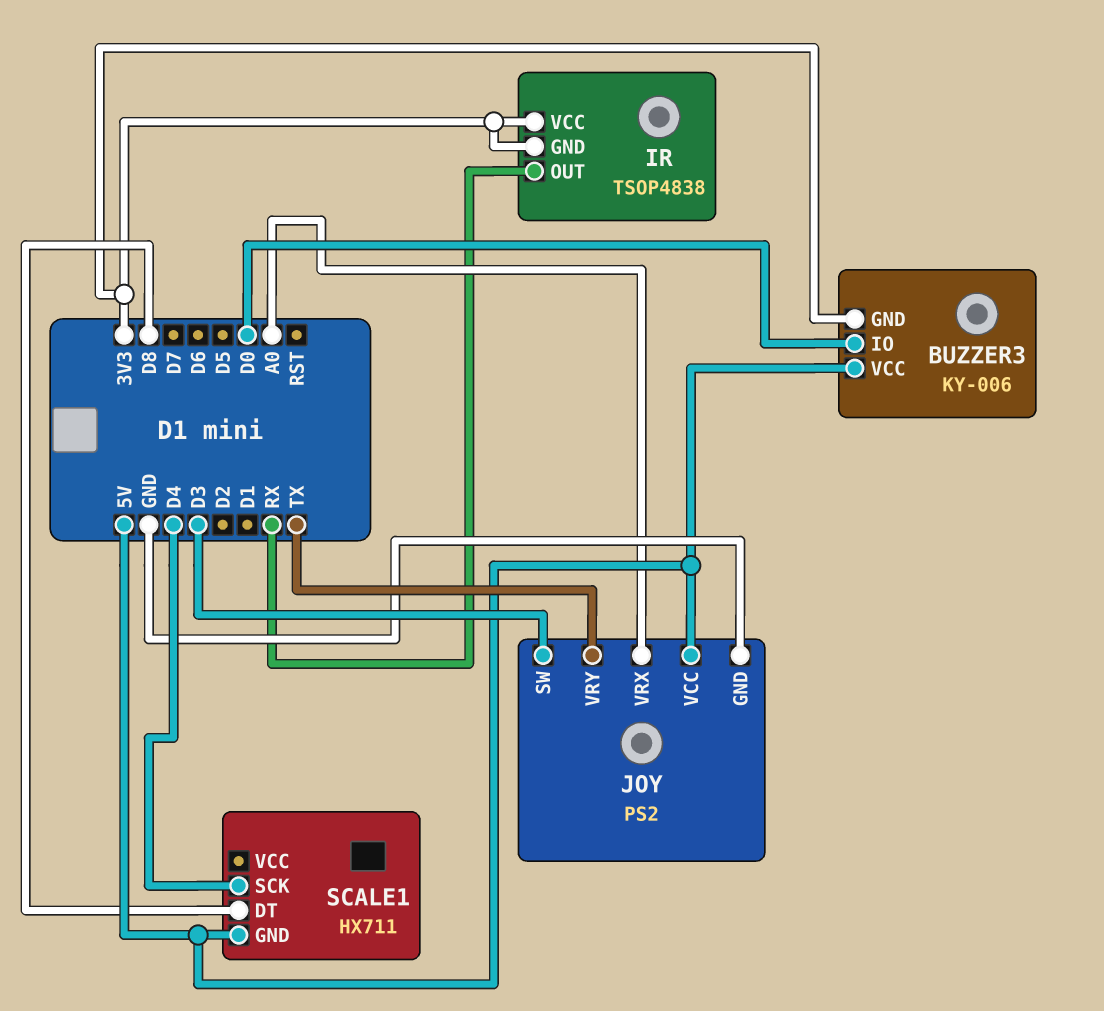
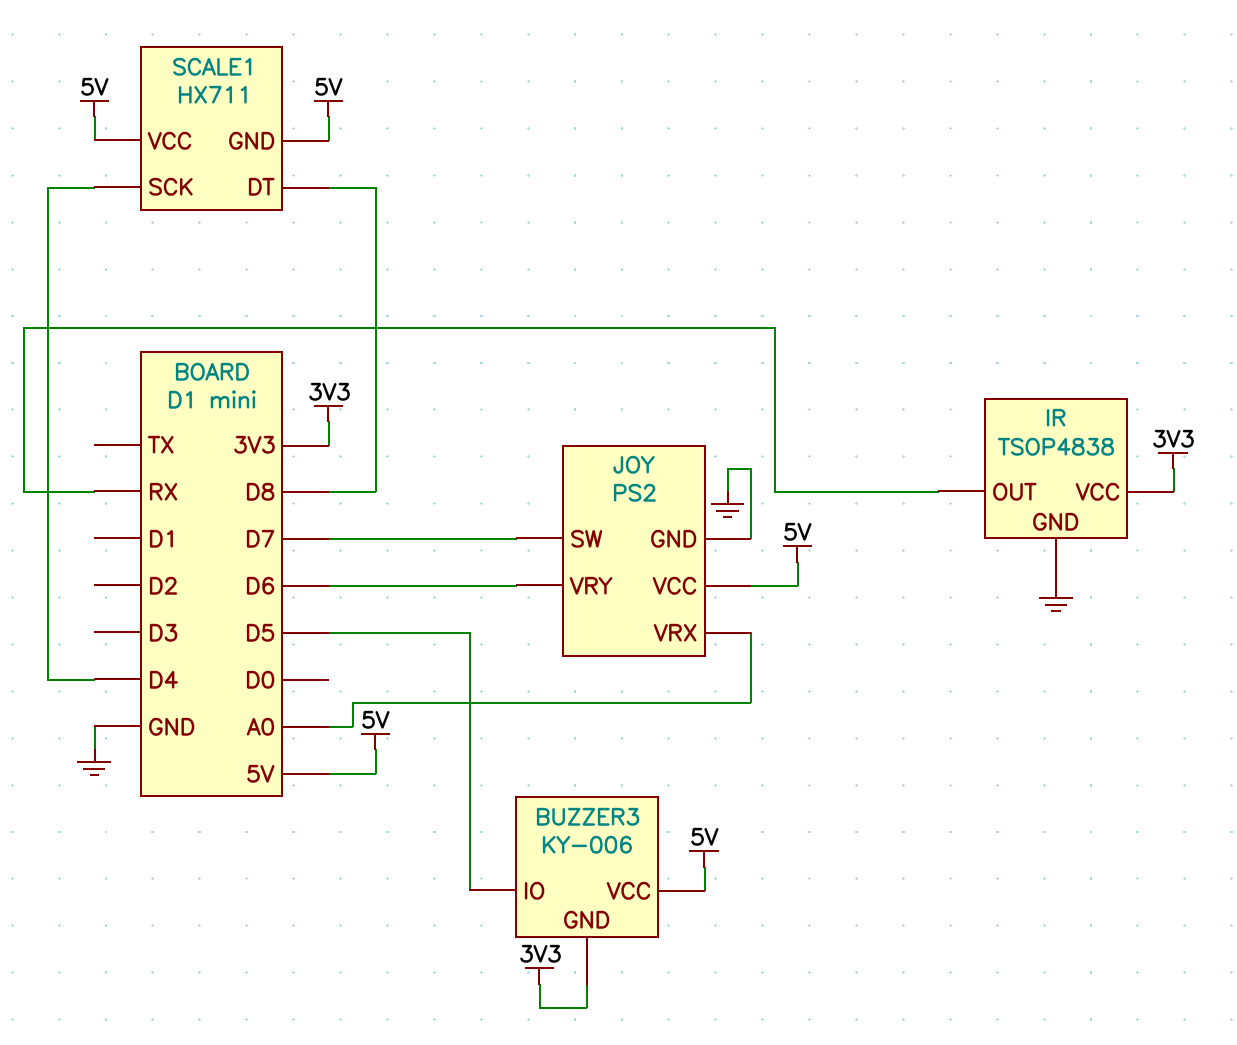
BUZZER3 pin IO: D0 -> D5
IR pin GND: 3V3 -> GND
JOY pin SW: D3 -> D7
JOY pin VRY: TX -> D6
SCALE1 pin VCC: none -> 5V

